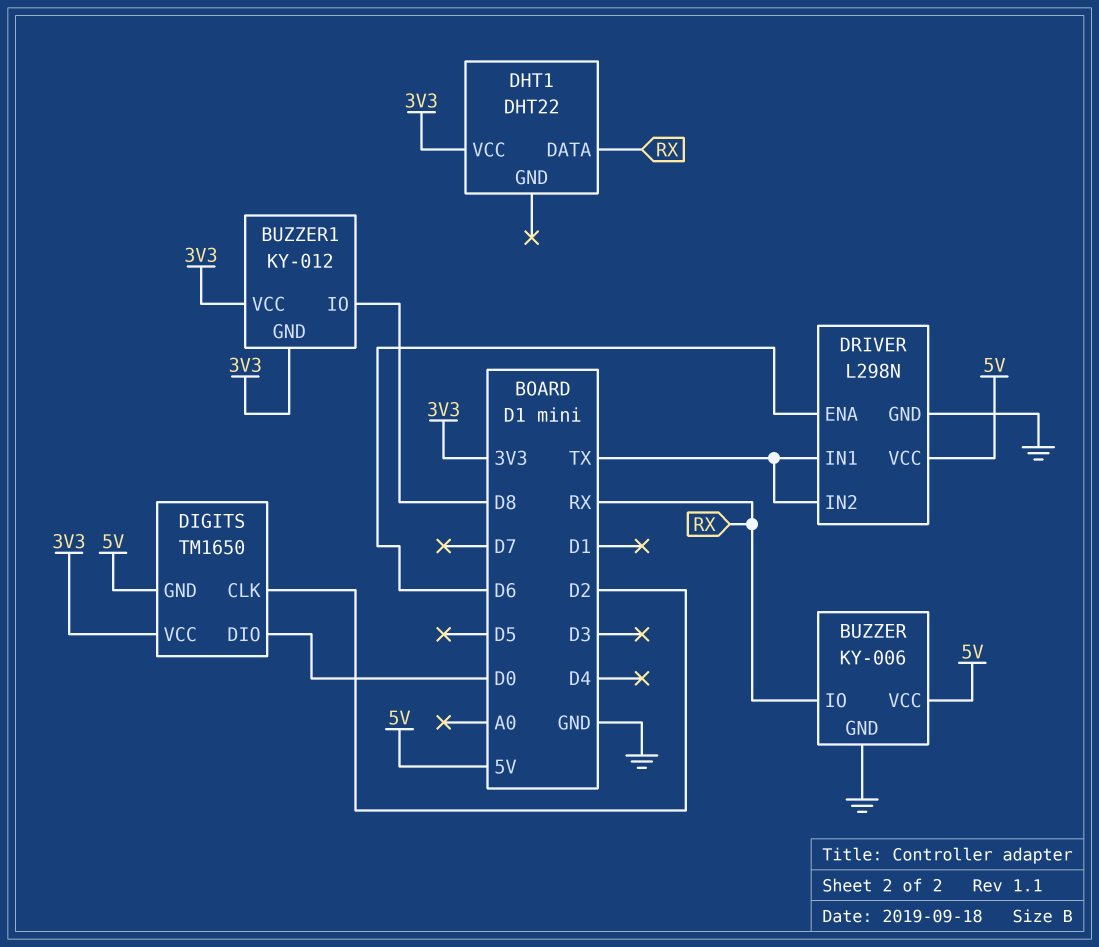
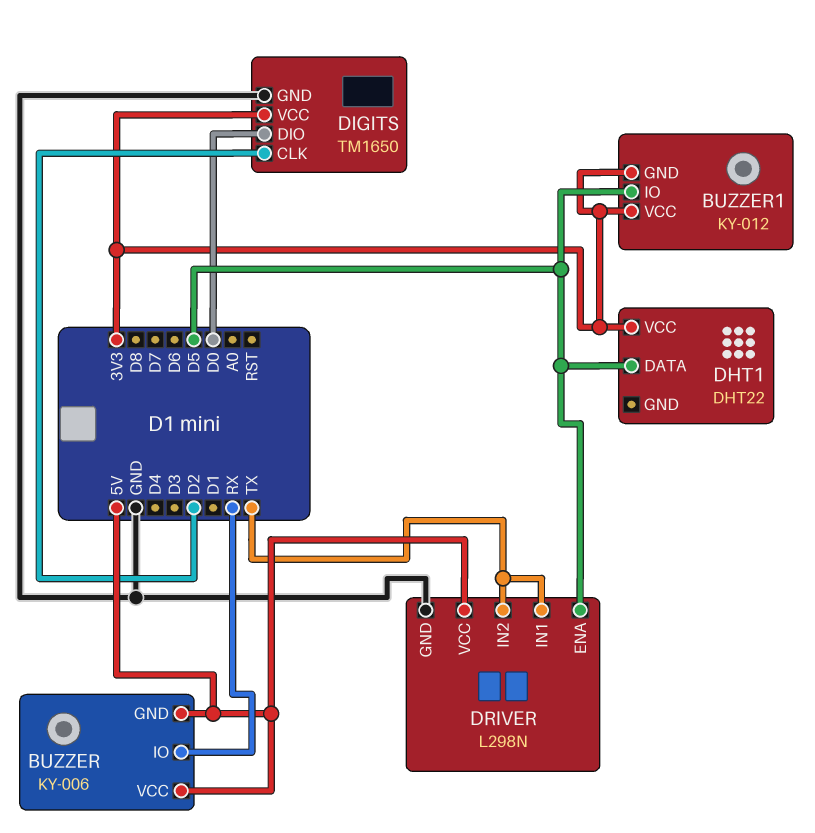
BUZZER pin GND: GND -> 5V
BUZZER1 pin IO: D8 -> D5
DHT1 pin DATA: RX -> D5
DIGITS pin GND: 5V -> GND
DRIVER pin ENA: D6 -> D5

